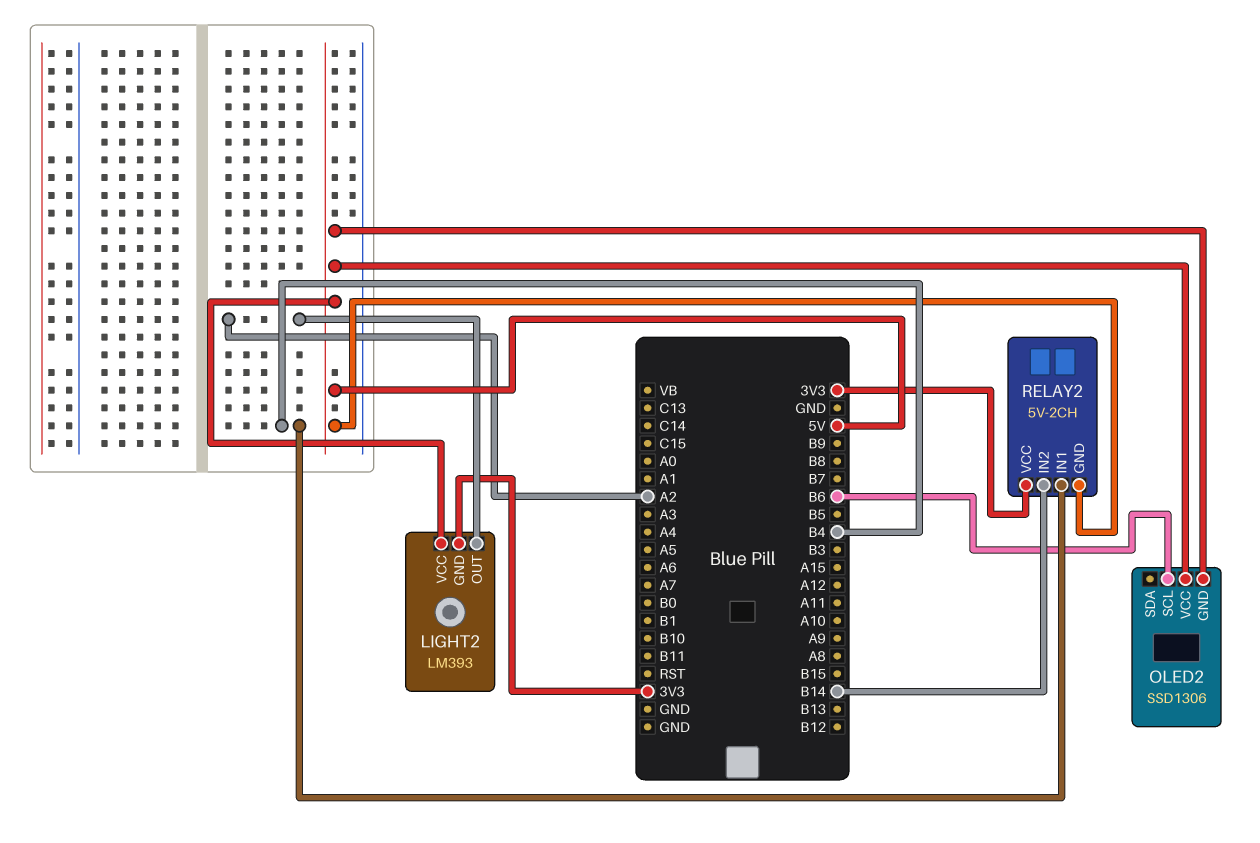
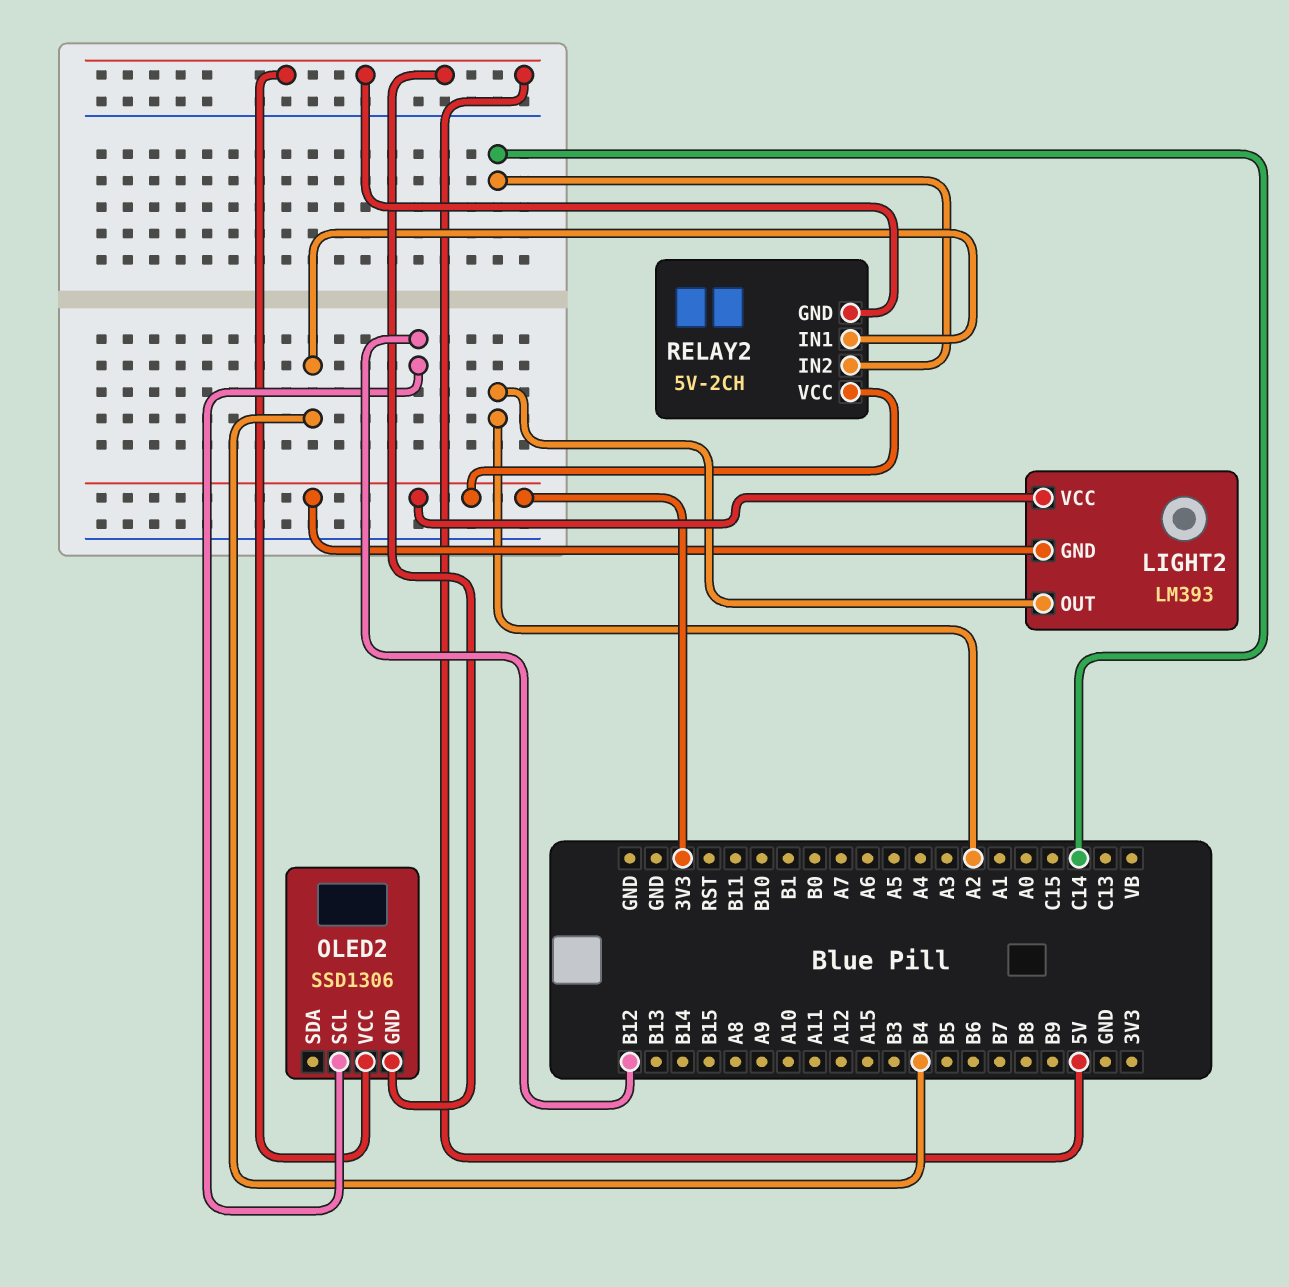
LIGHT2 pin VCC: 5V -> 3V3
OLED2 pin SCL: B6 -> B12
RELAY2 pin IN2: B14 -> C14

